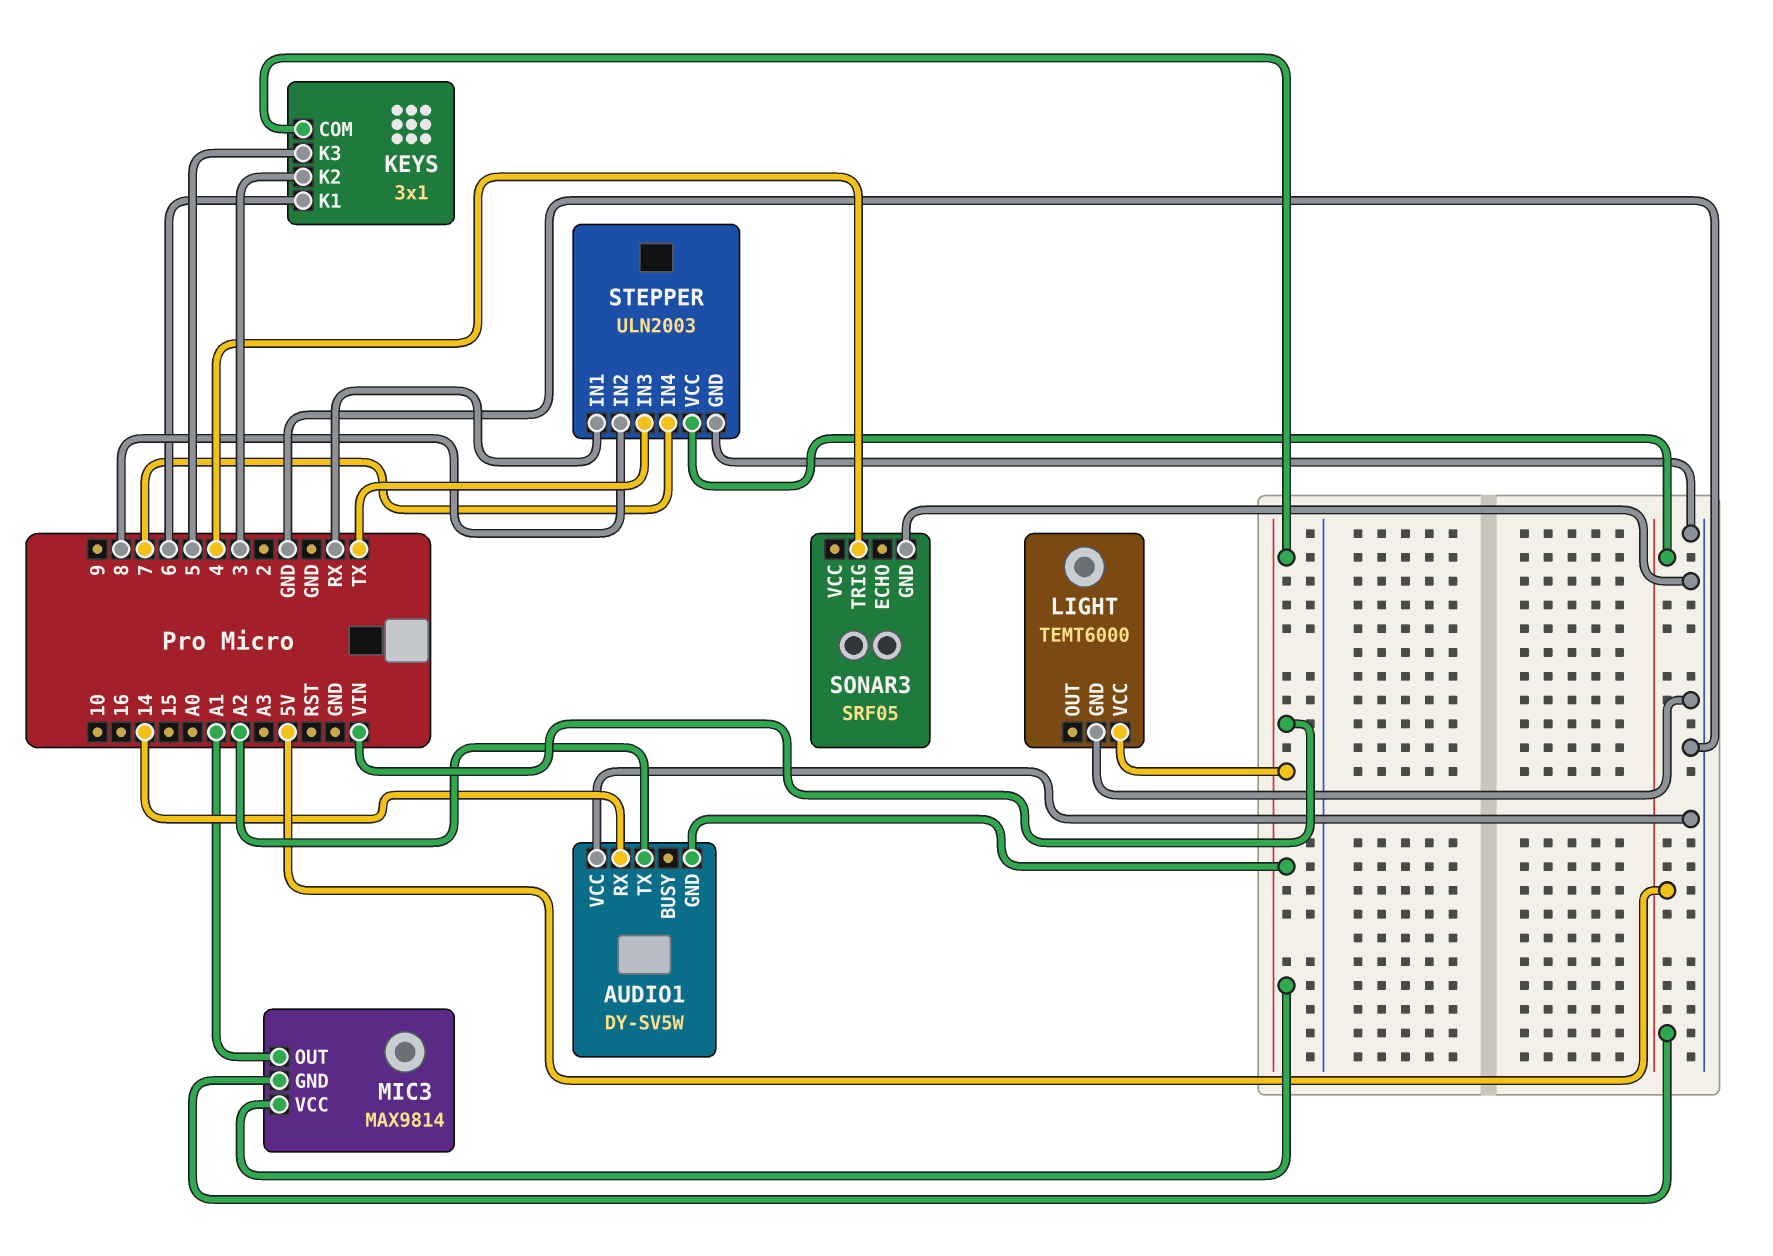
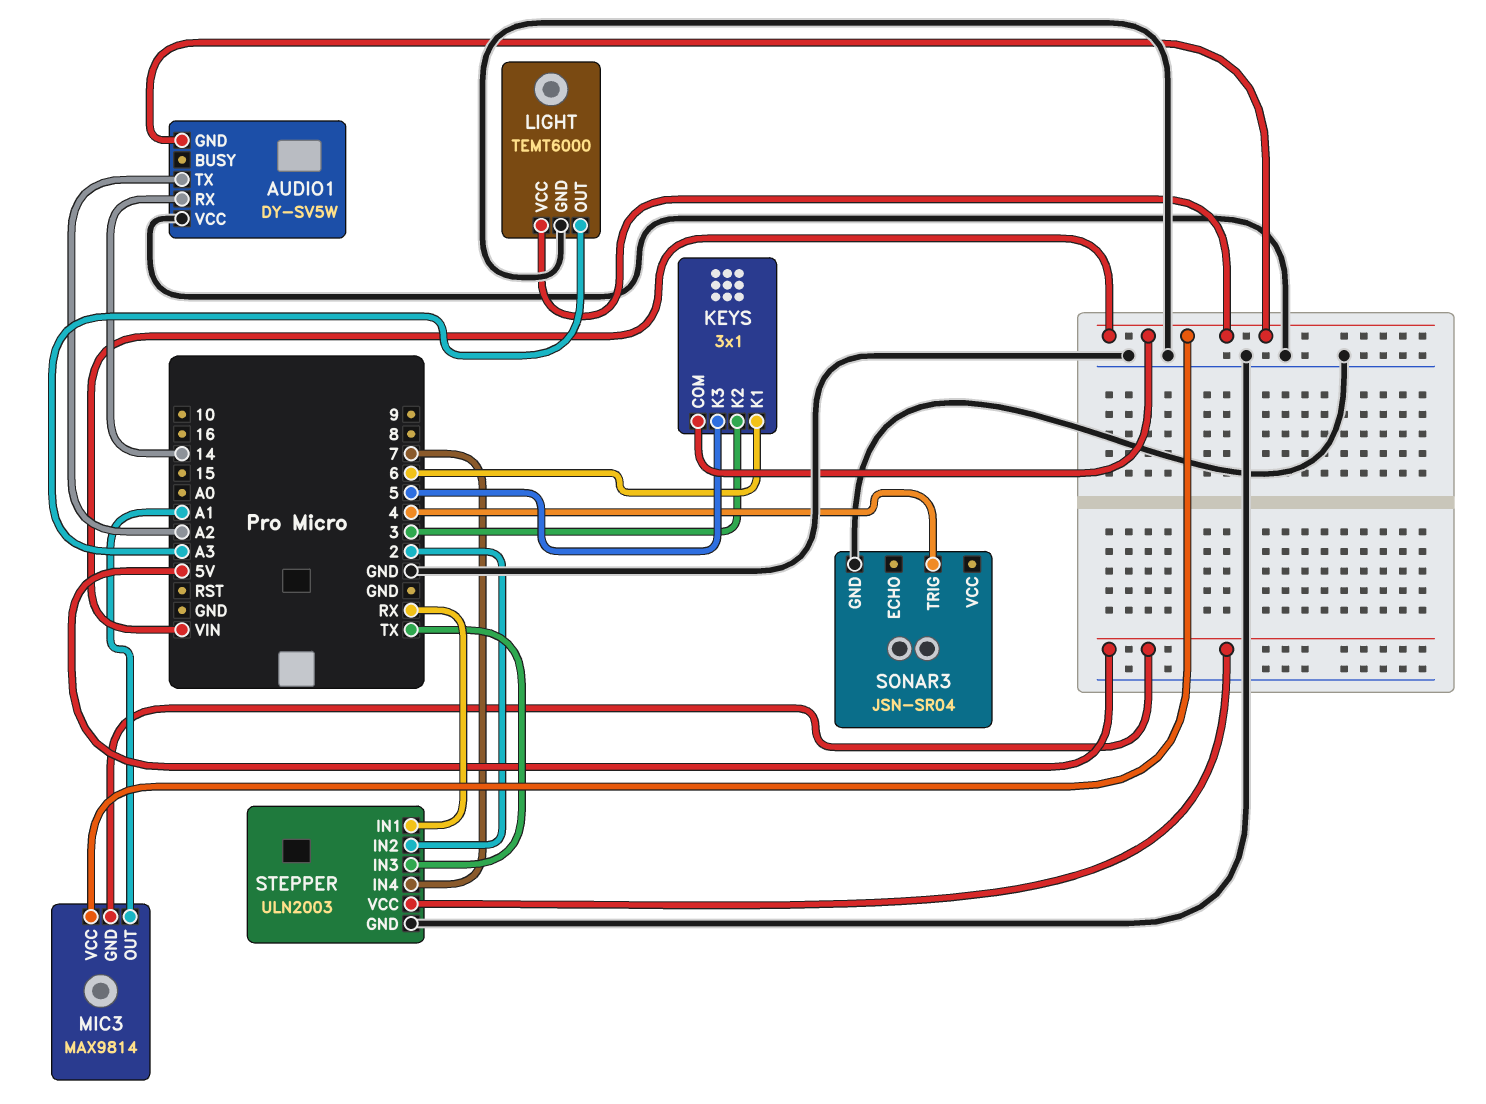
LIGHT pin OUT: none -> A3
SONAR3: SRF05 -> JSN-SR04
STEPPER pin IN2: 8 -> 2

